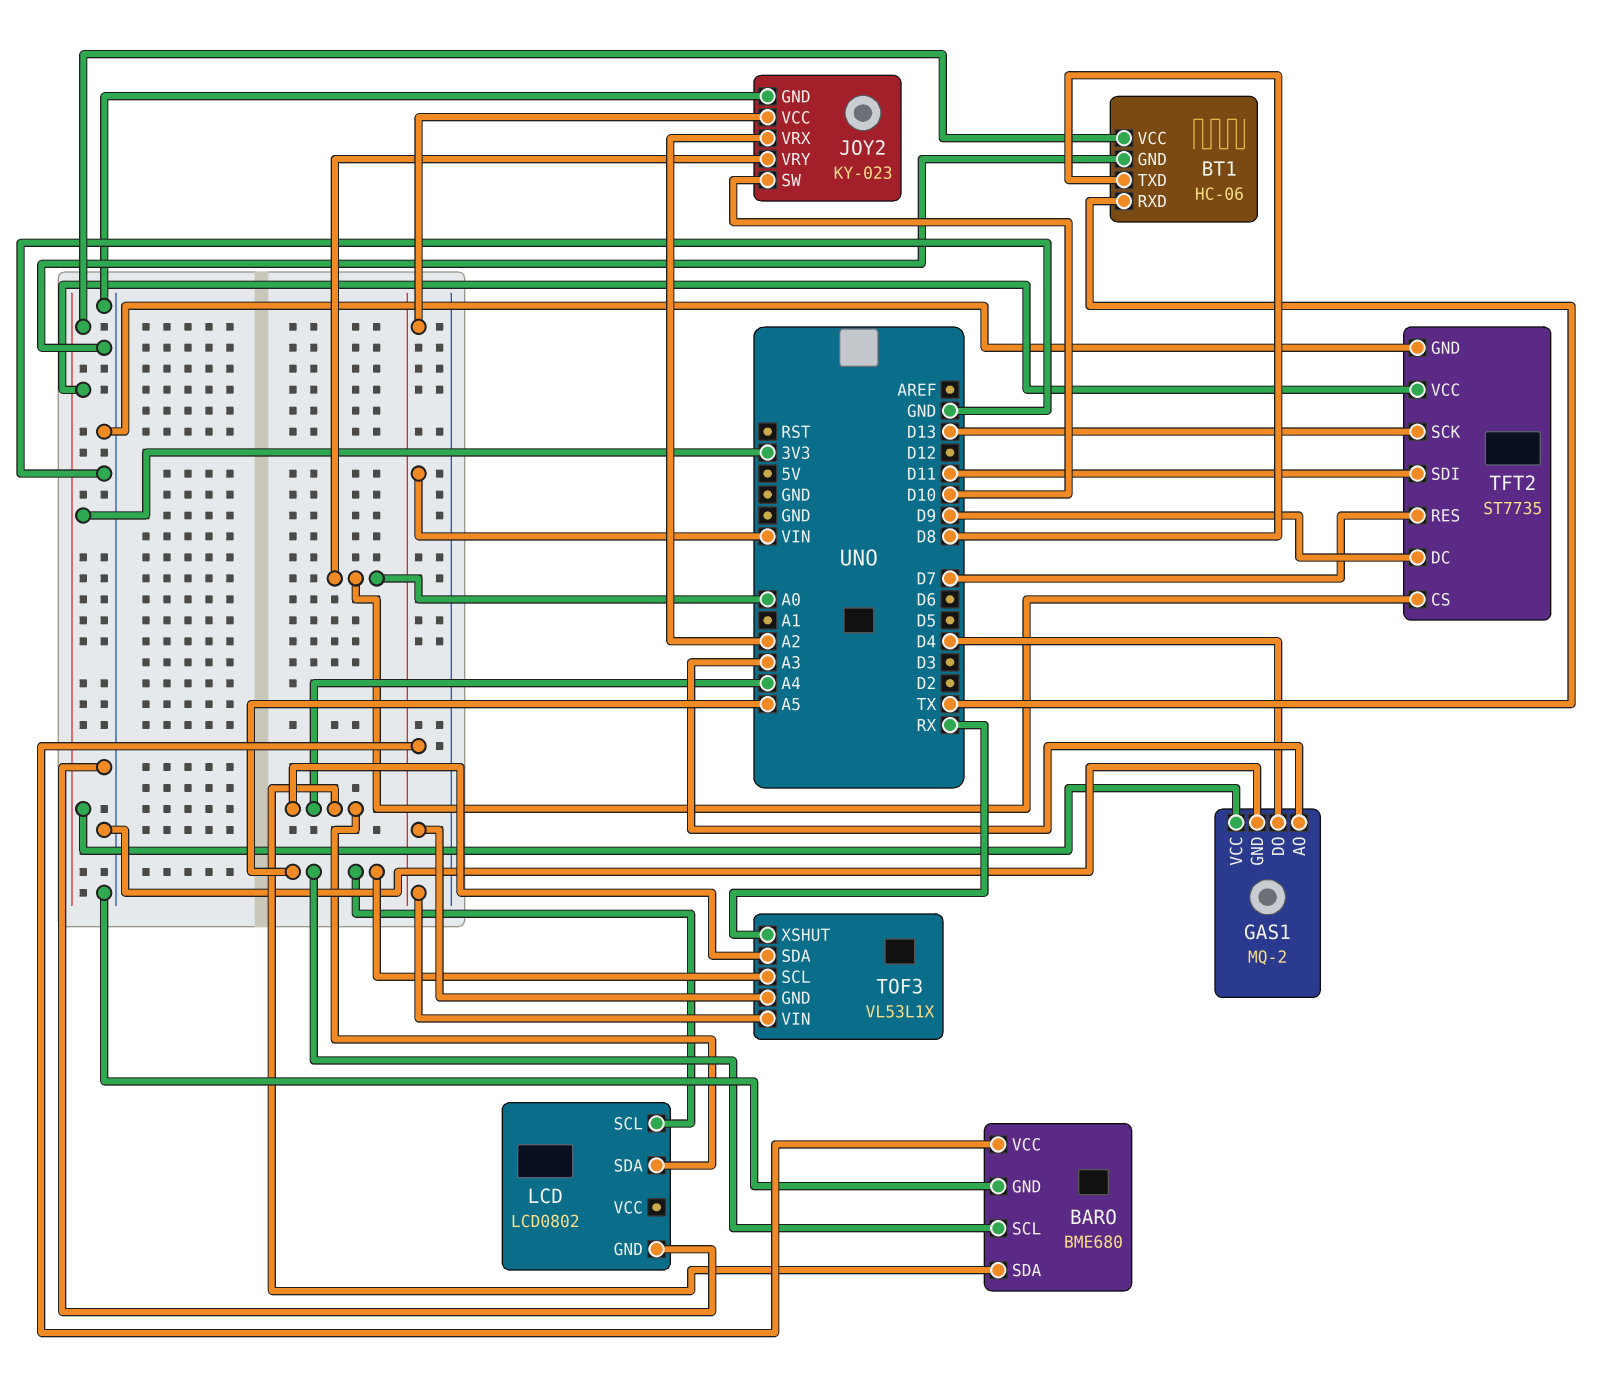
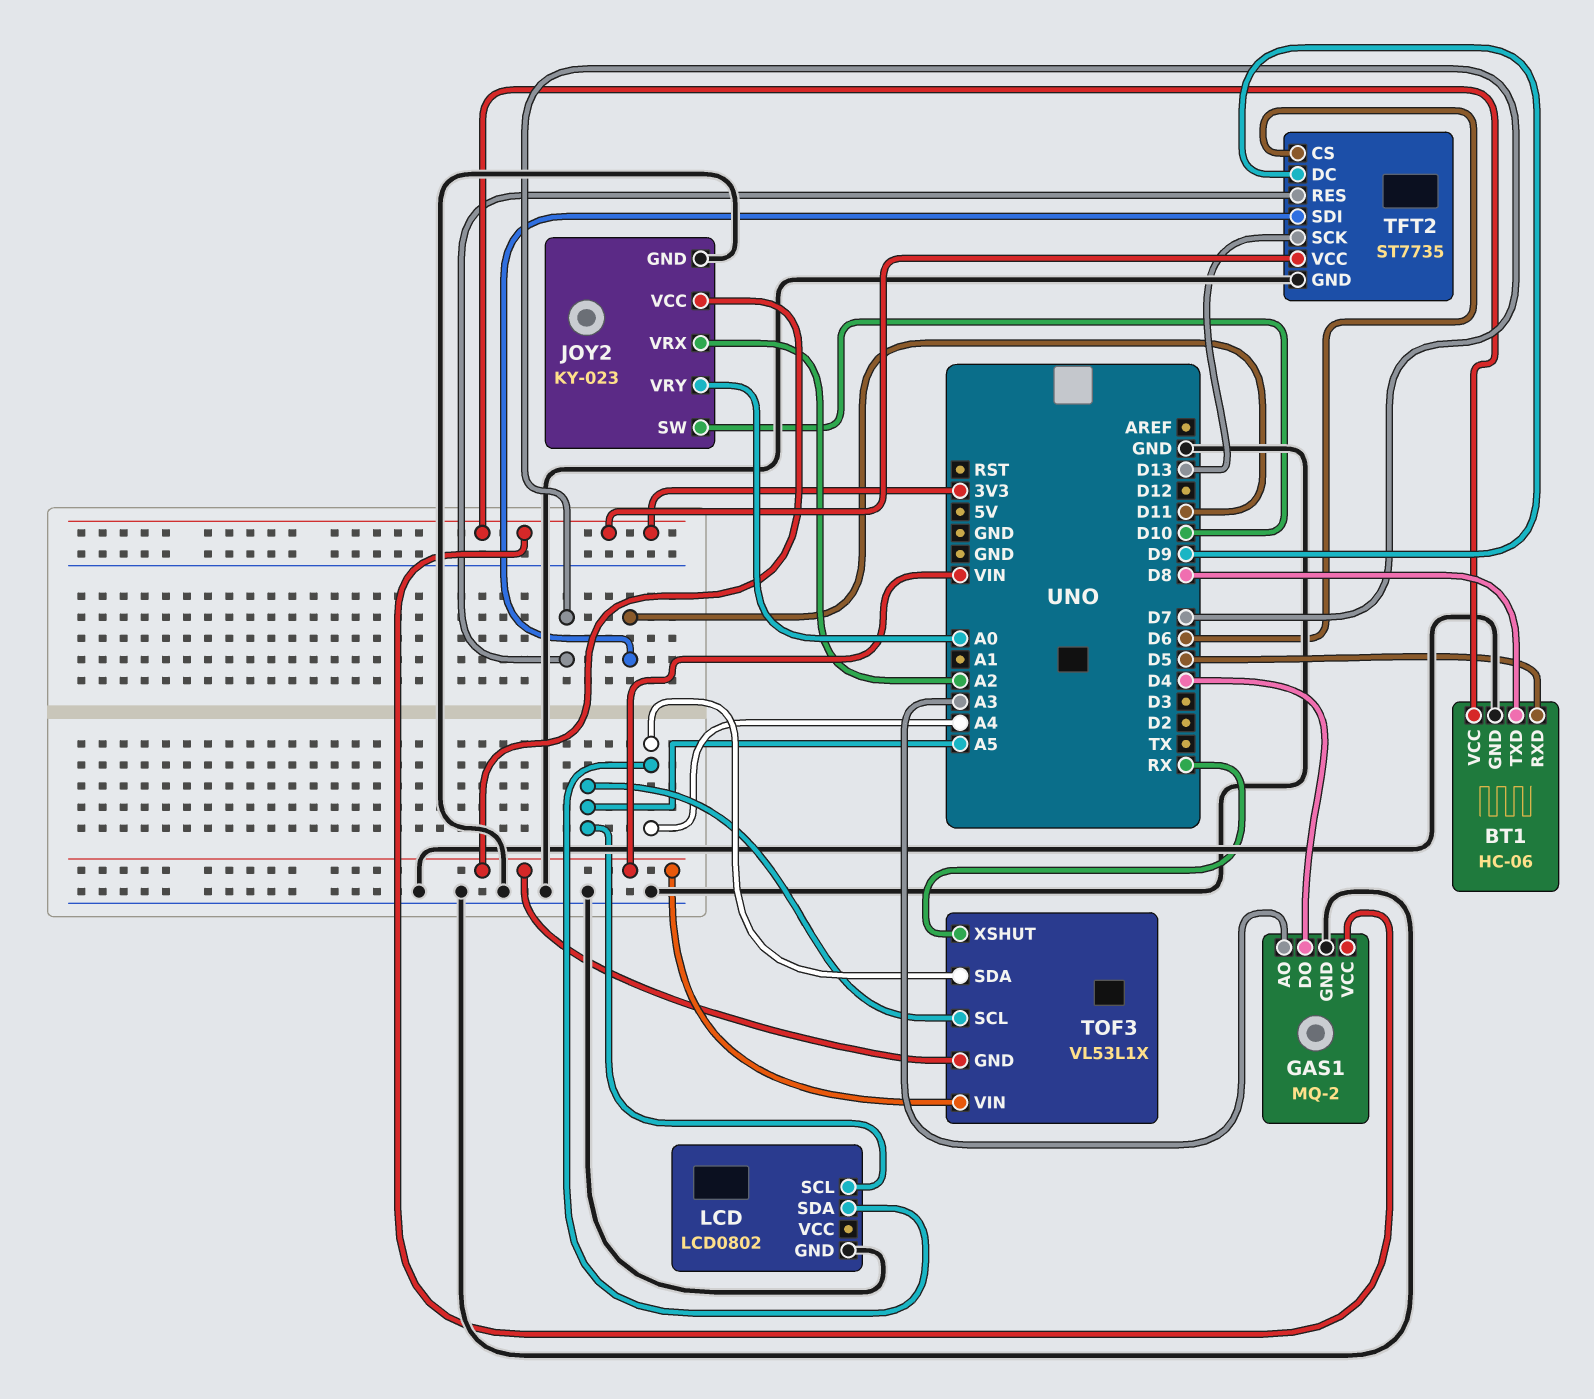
BARO: BME680 -> none
BARO pin GND: GND -> none
BARO pin SCL: A5 -> none
BARO pin SDA: A4 -> none
BARO pin VCC: VIN -> none
BT1 pin RXD: TX -> D5
TFT2 pin CS: A0 -> D6

